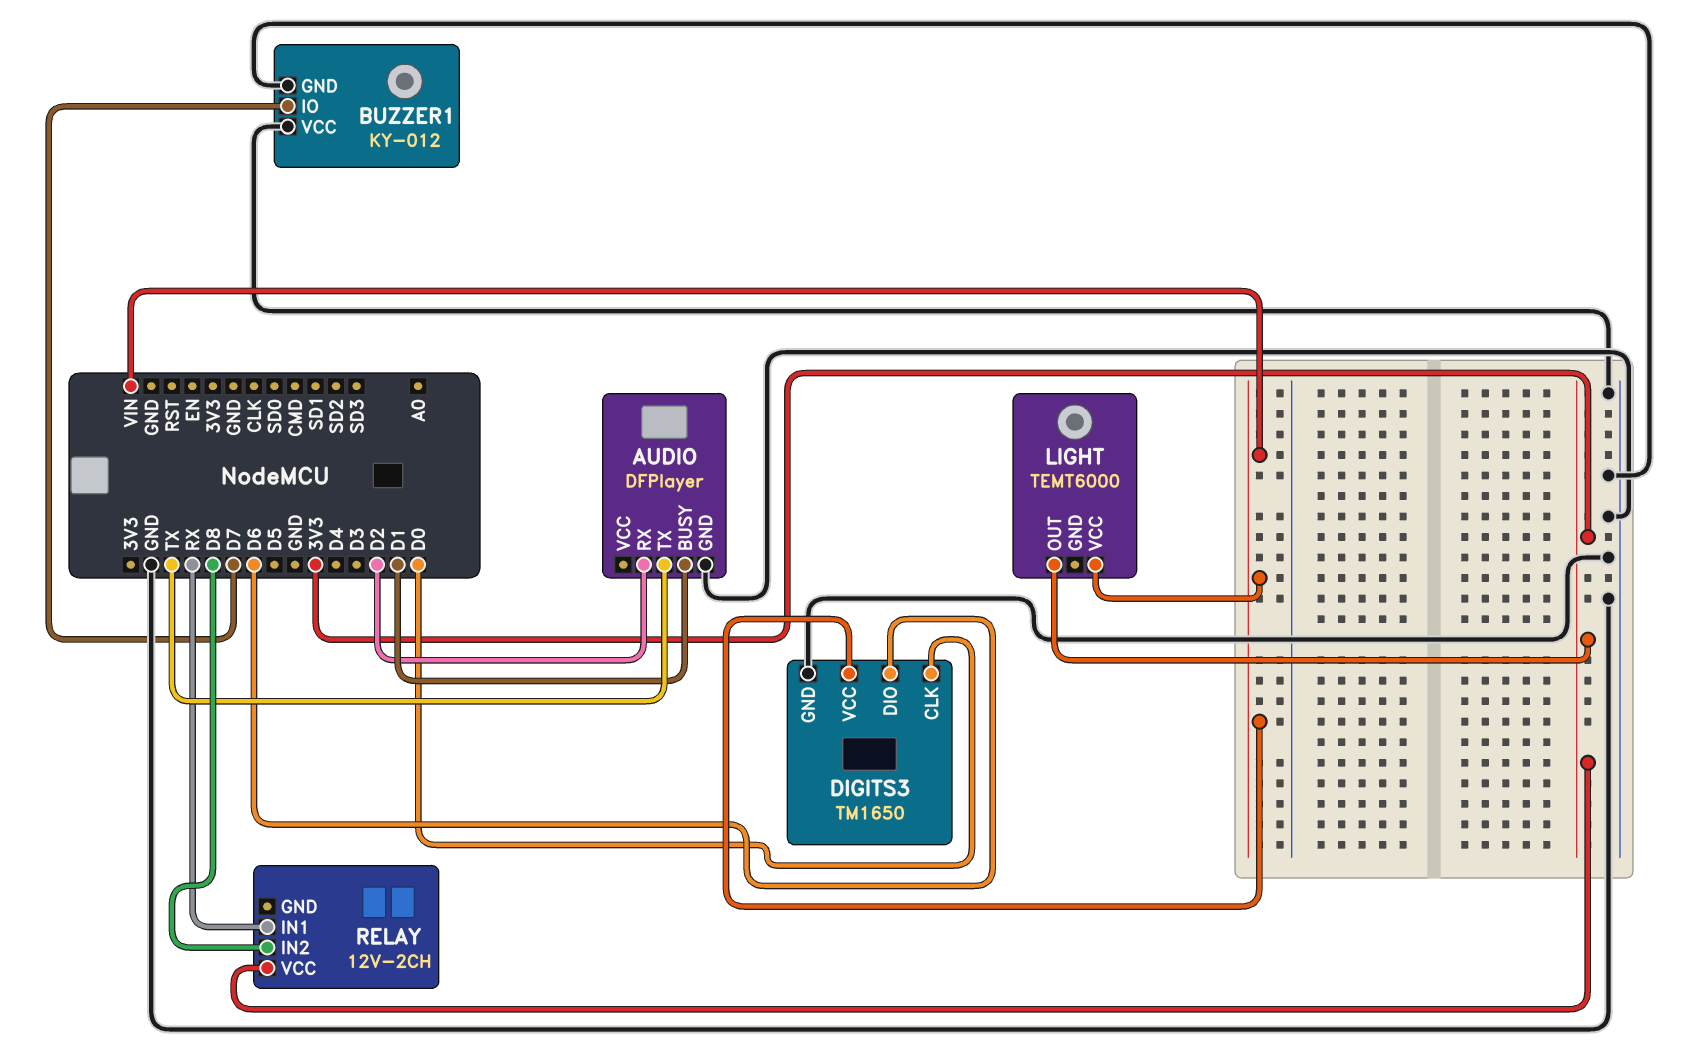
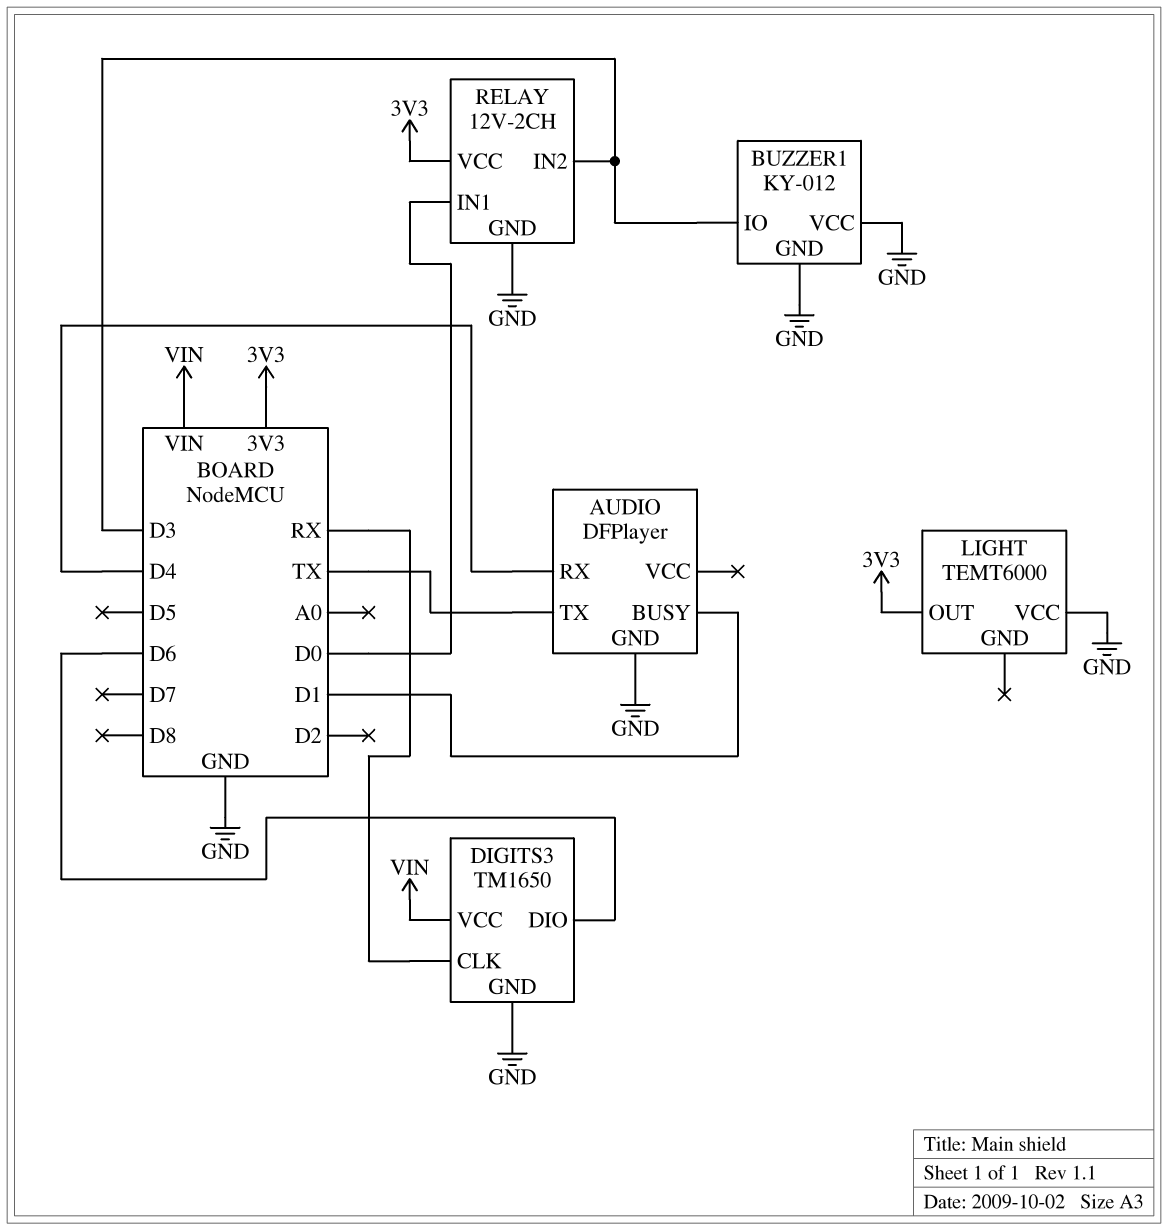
AUDIO pin RX: D2 -> D4
BUZZER1 pin IO: D7 -> D3
DIGITS3 pin CLK: D0 -> RX
LIGHT pin VCC: VIN -> GND
RELAY pin GND: none -> GND
RELAY pin IN1: RX -> D0
RELAY pin IN2: D8 -> D3

